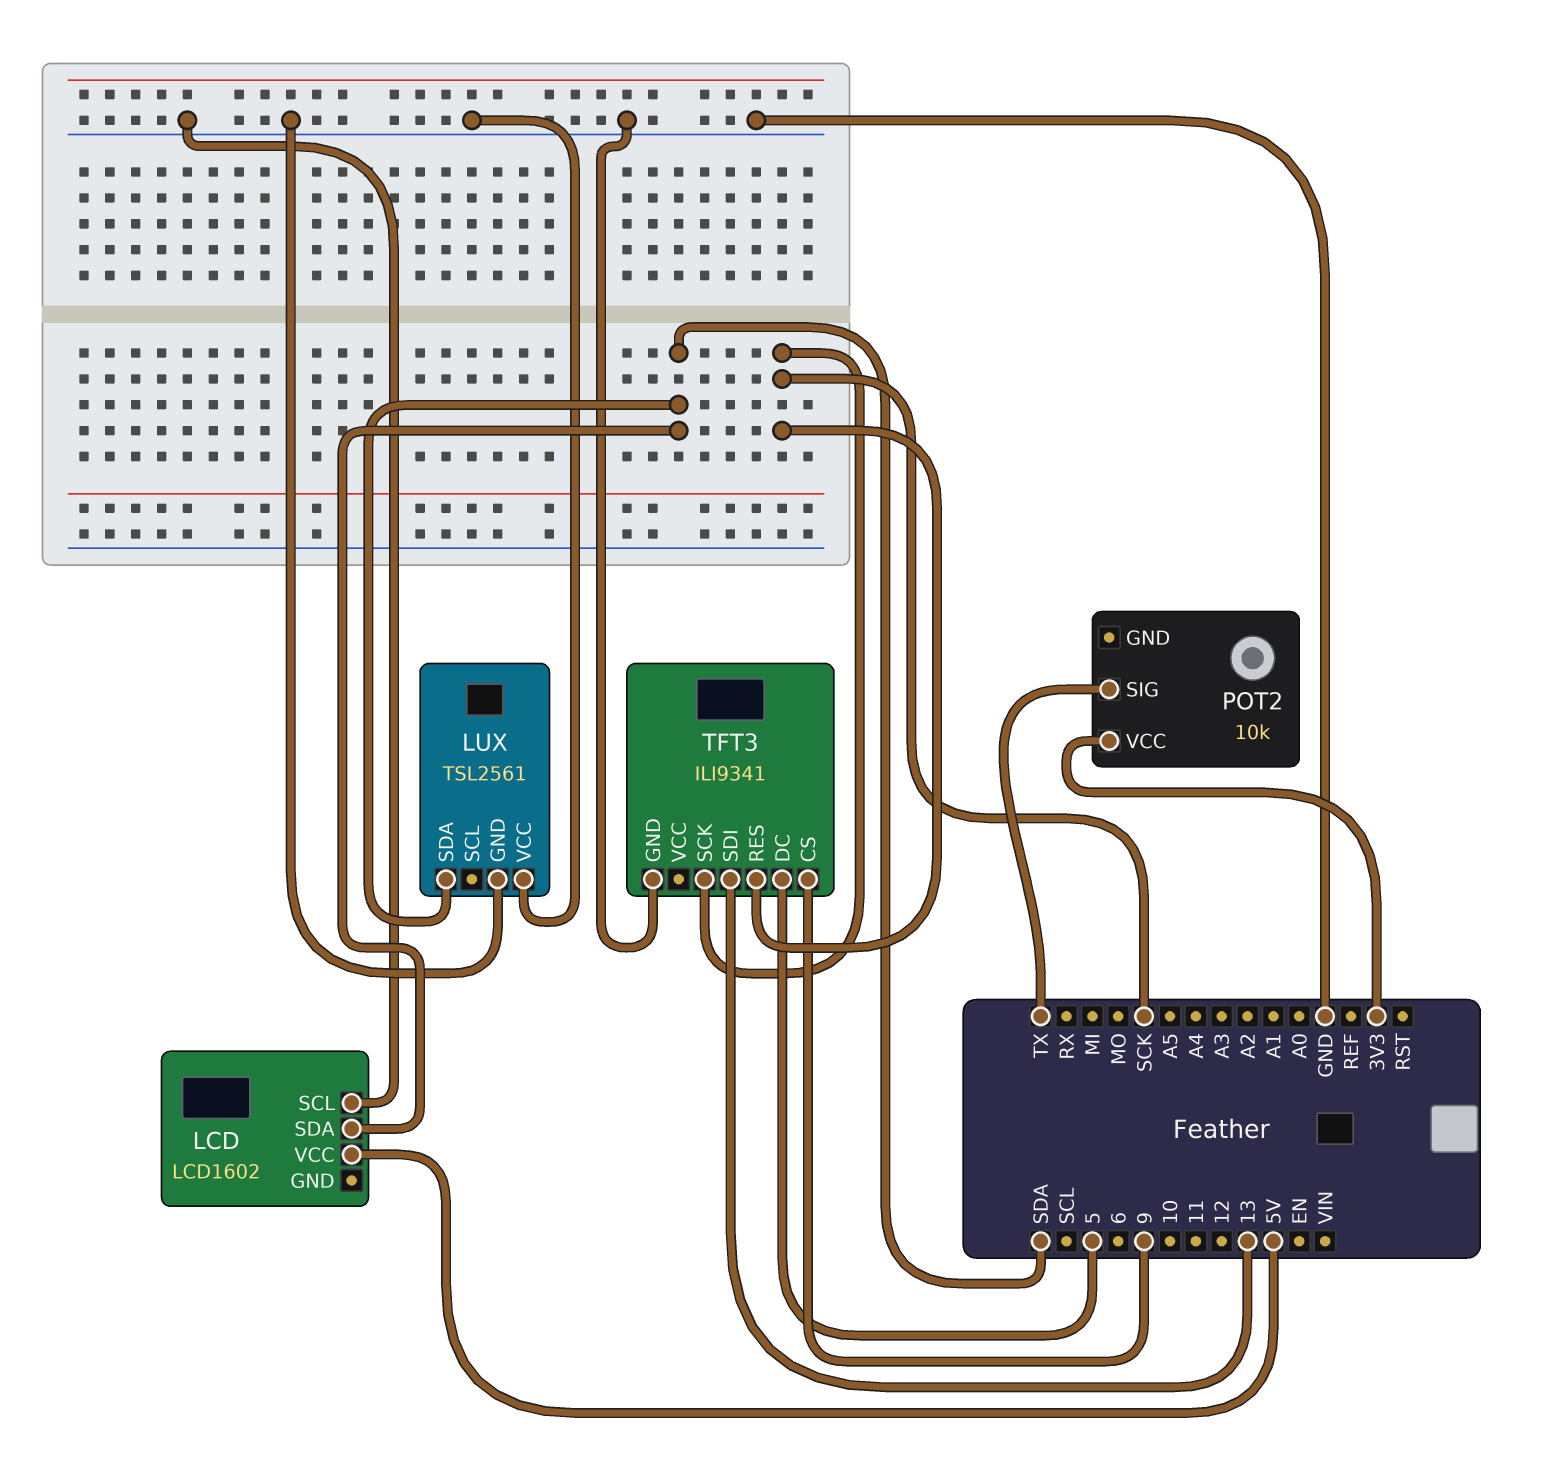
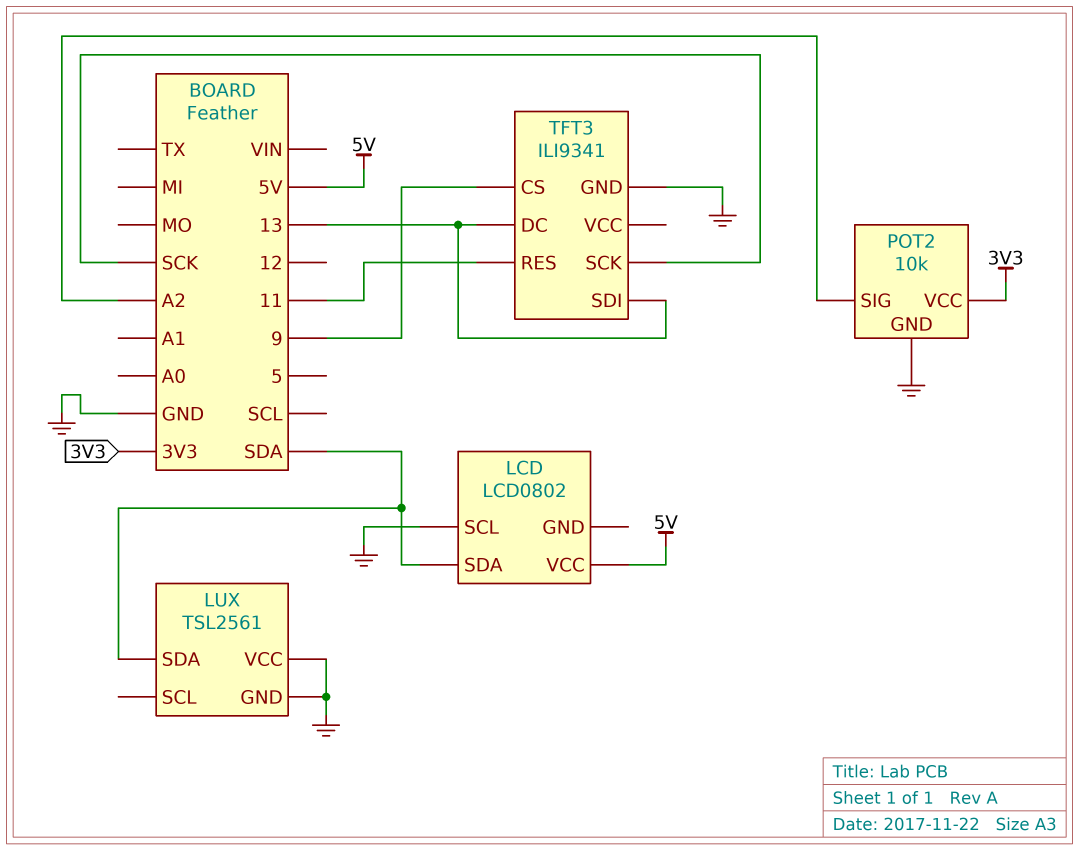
LCD: LCD1602 -> LCD0802
POT2 pin GND: none -> GND
POT2 pin SIG: TX -> A2
TFT3 pin DC: 5 -> 13
TFT3 pin RES: SCK -> 11

